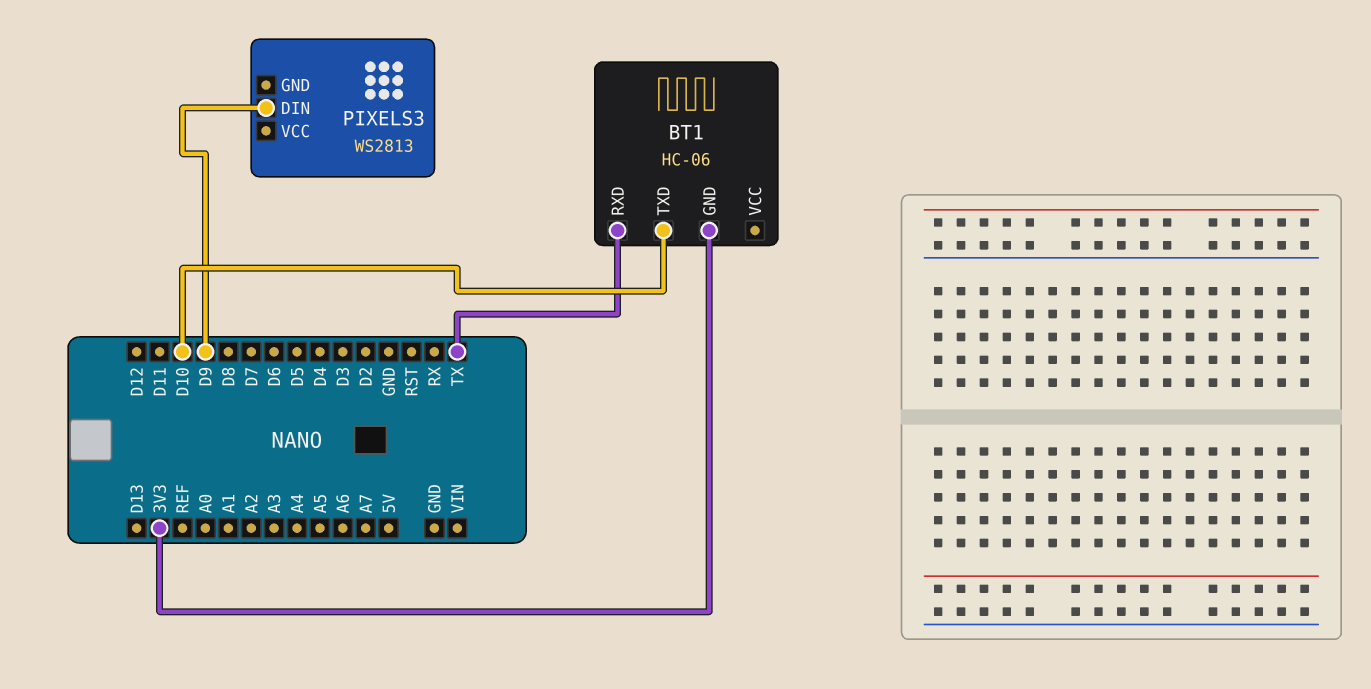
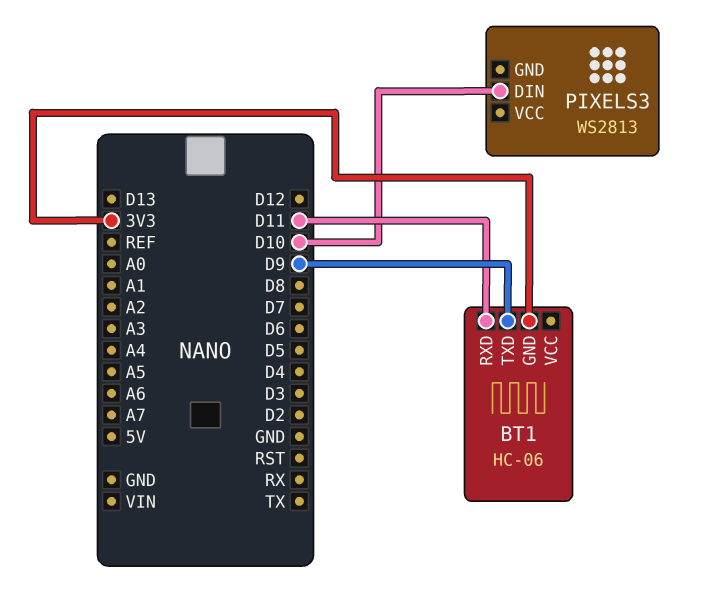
BT1 pin RXD: TX -> D11
BT1 pin TXD: D10 -> D9
PIXELS3 pin DIN: D9 -> D10

